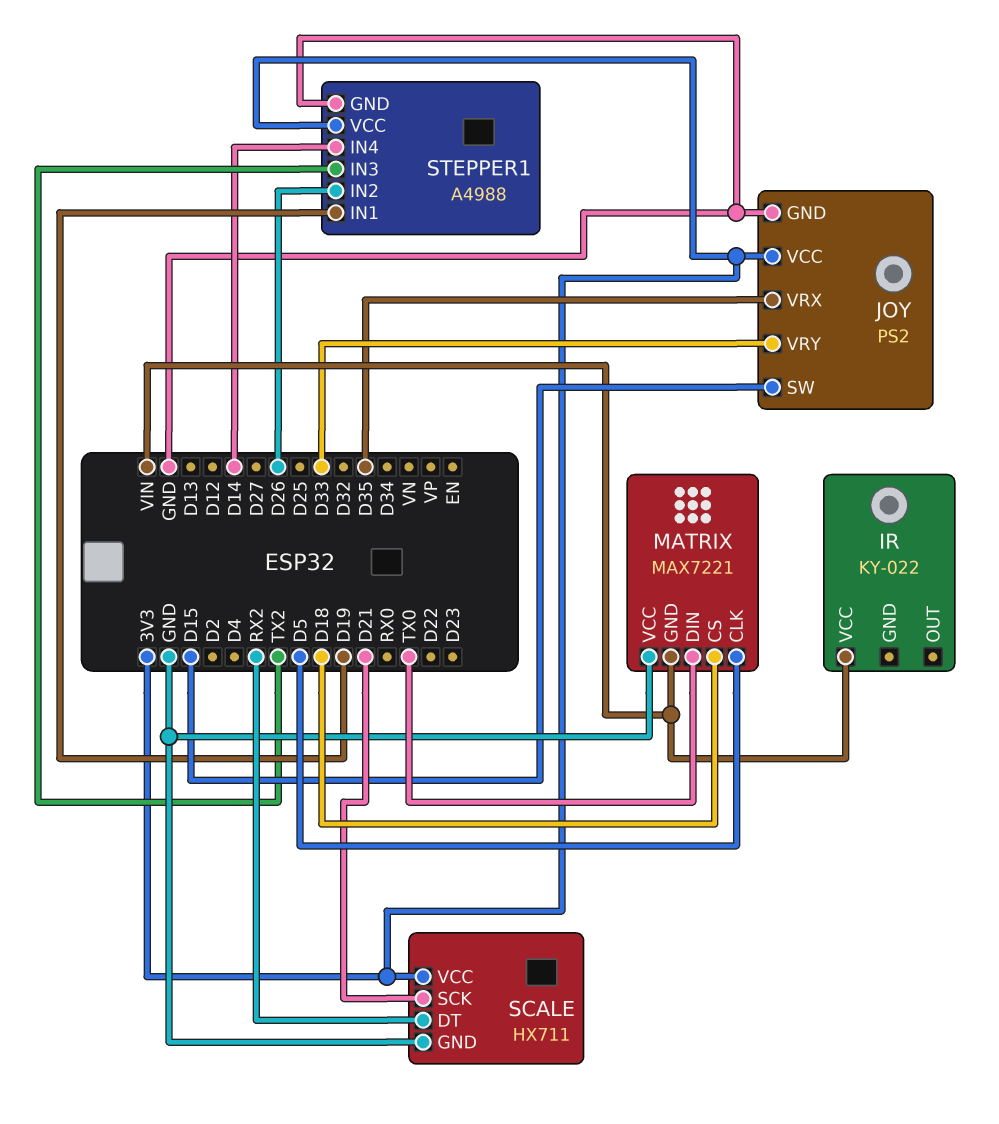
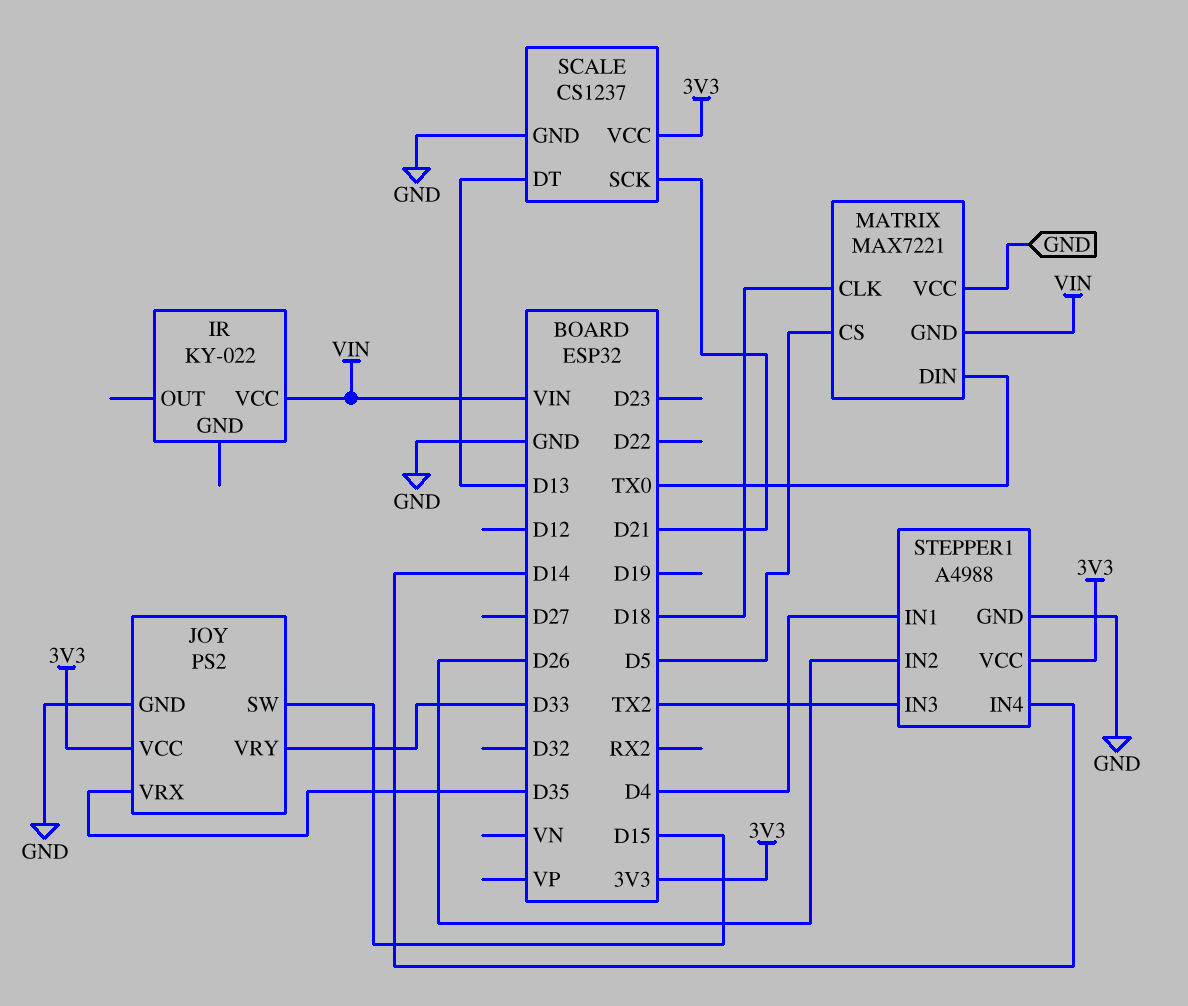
MATRIX pin CLK: D5 -> D18
MATRIX pin CS: D18 -> D5
SCALE: HX711 -> CS1237
SCALE pin DT: RX2 -> D13
STEPPER1 pin IN1: D19 -> D4

